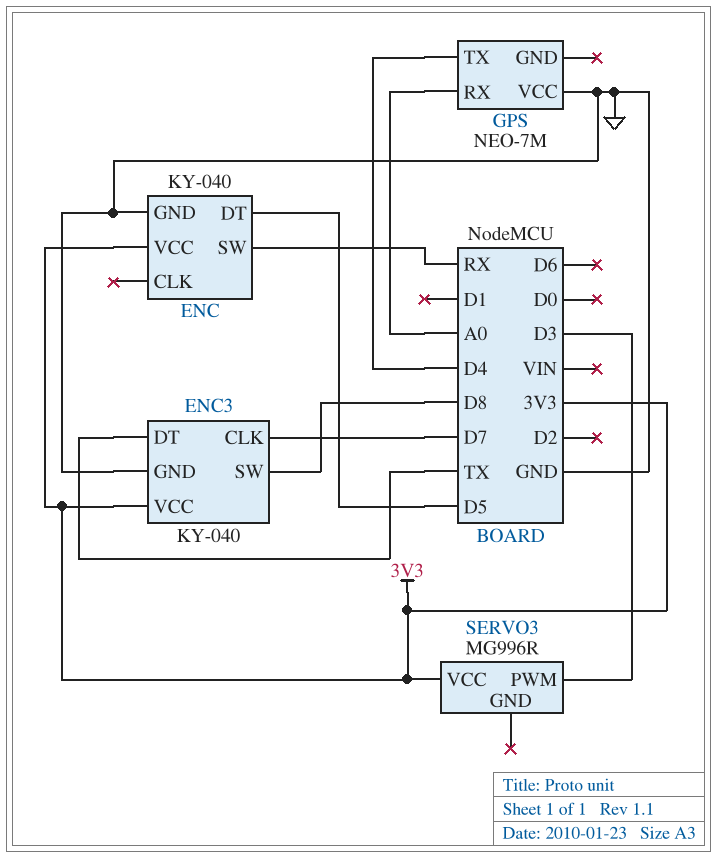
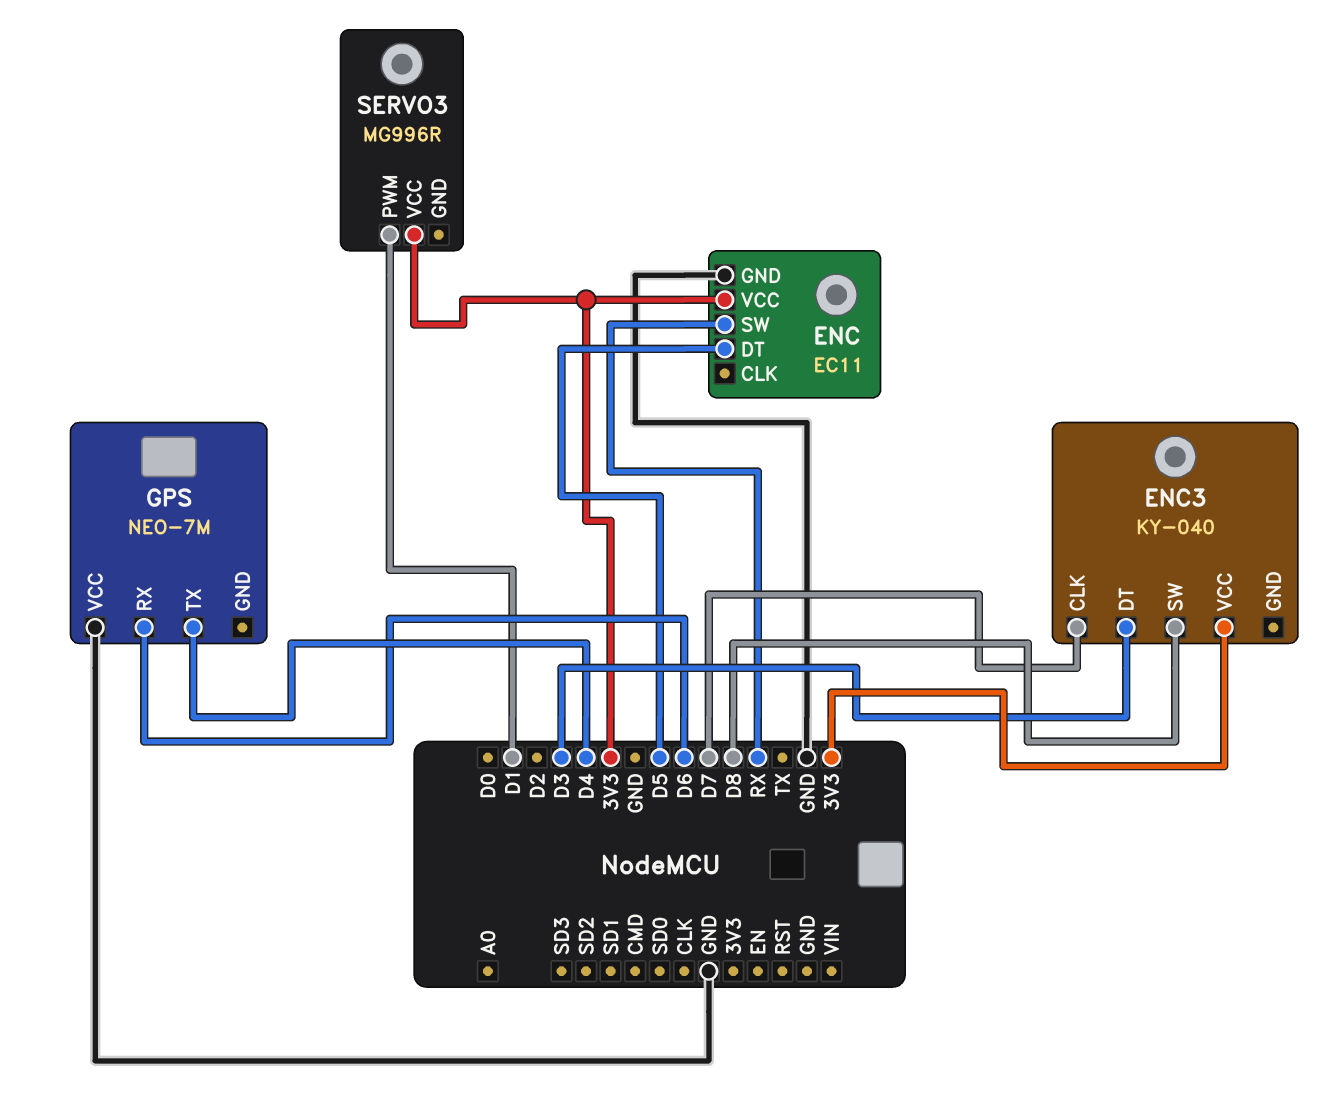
ENC: KY-040 -> EC11
ENC3 pin DT: TX -> D3
ENC3 pin GND: GND -> none
GPS pin RX: A0 -> D6
SERVO3 pin PWM: D3 -> D1

